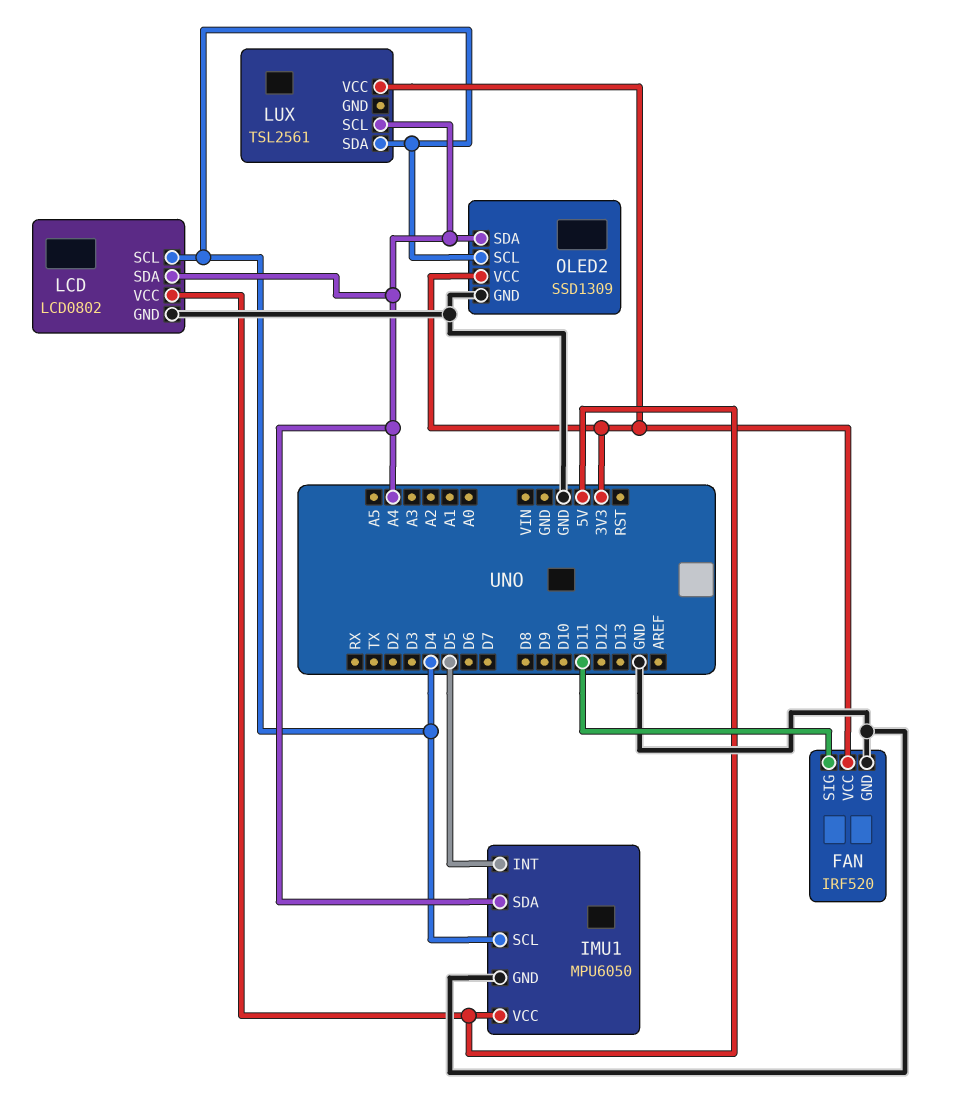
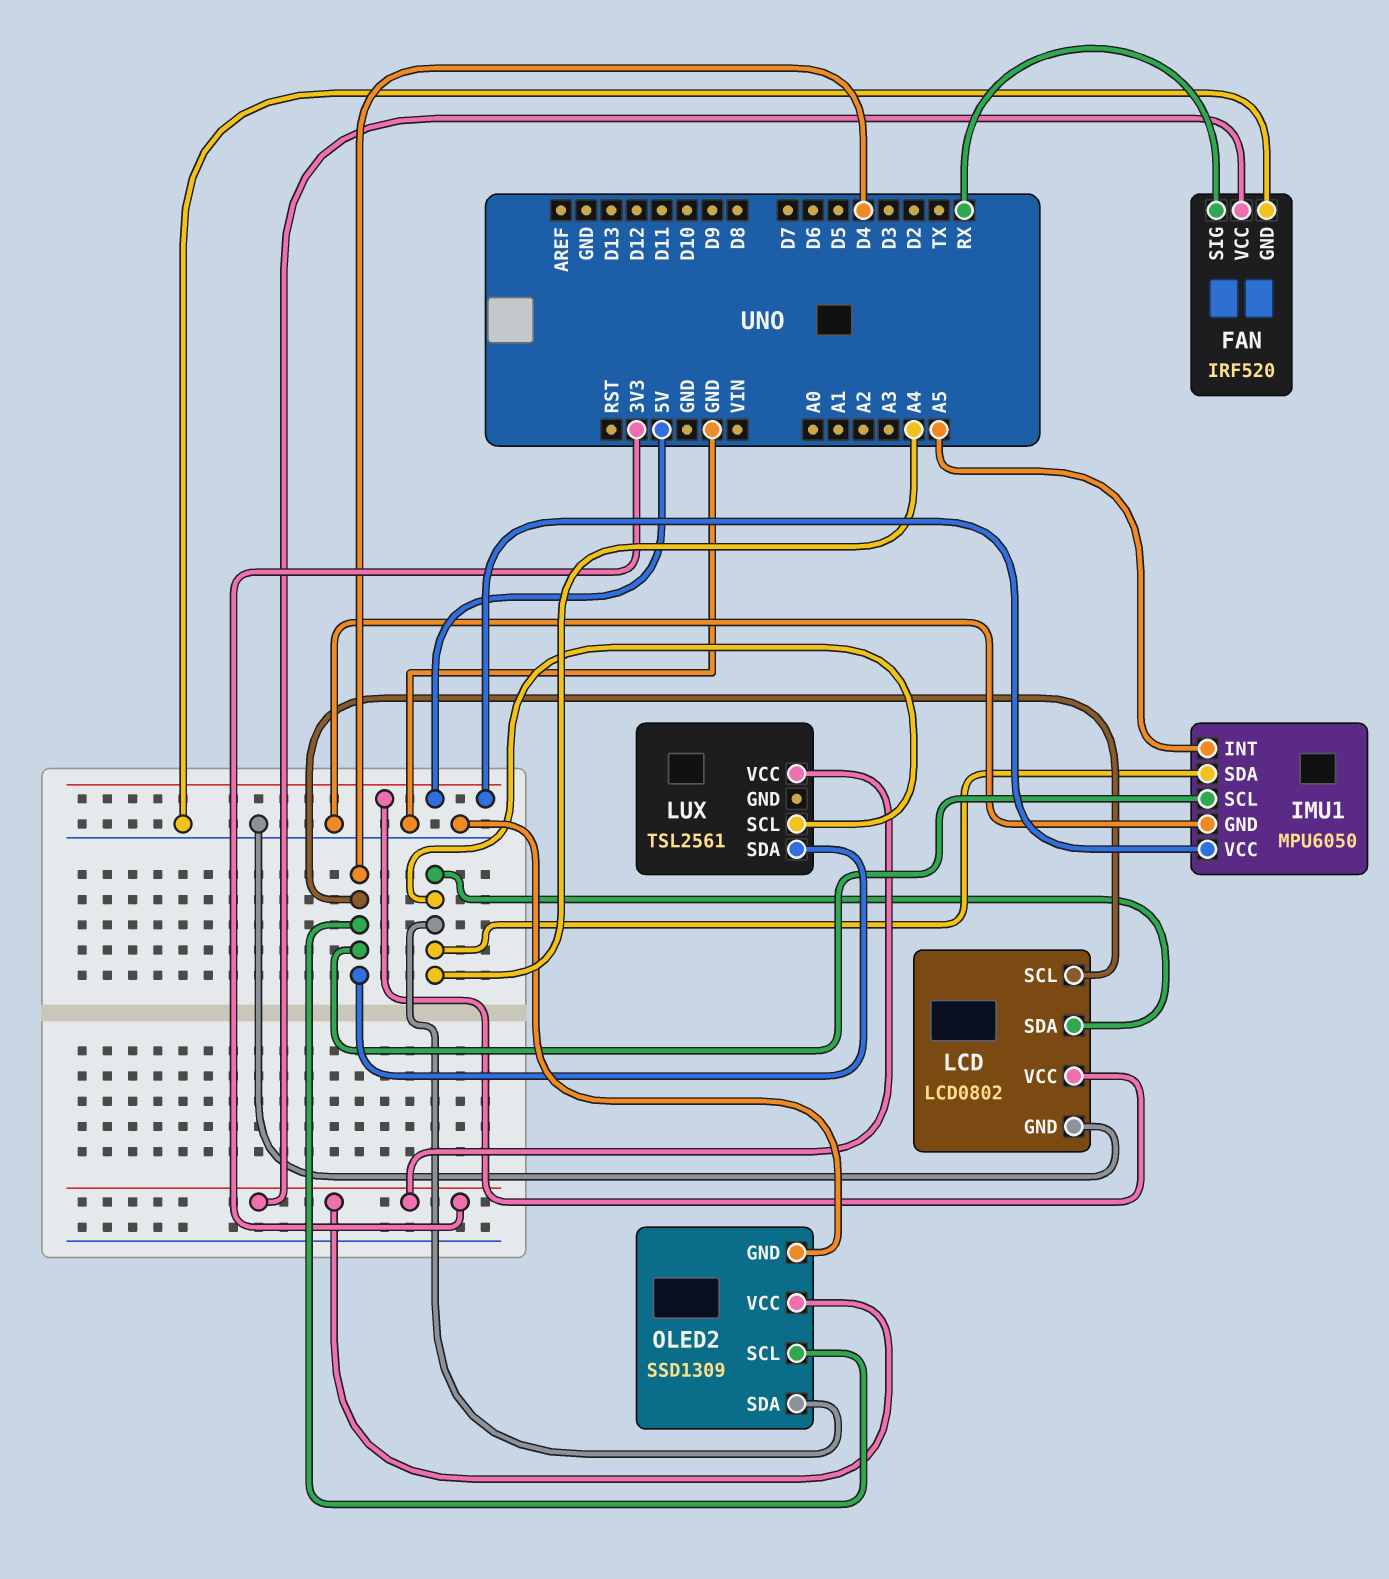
FAN pin SIG: D11 -> RX
IMU1 pin INT: D5 -> A5

